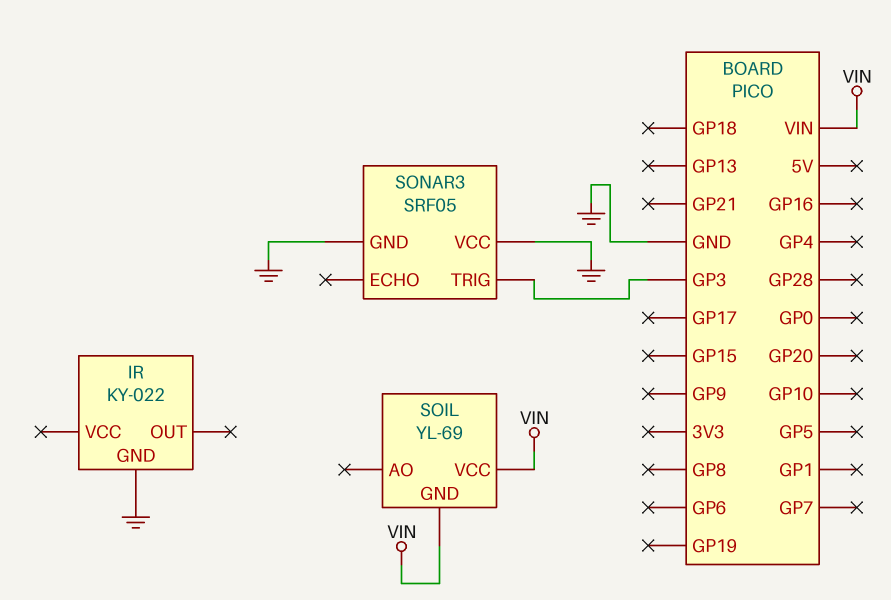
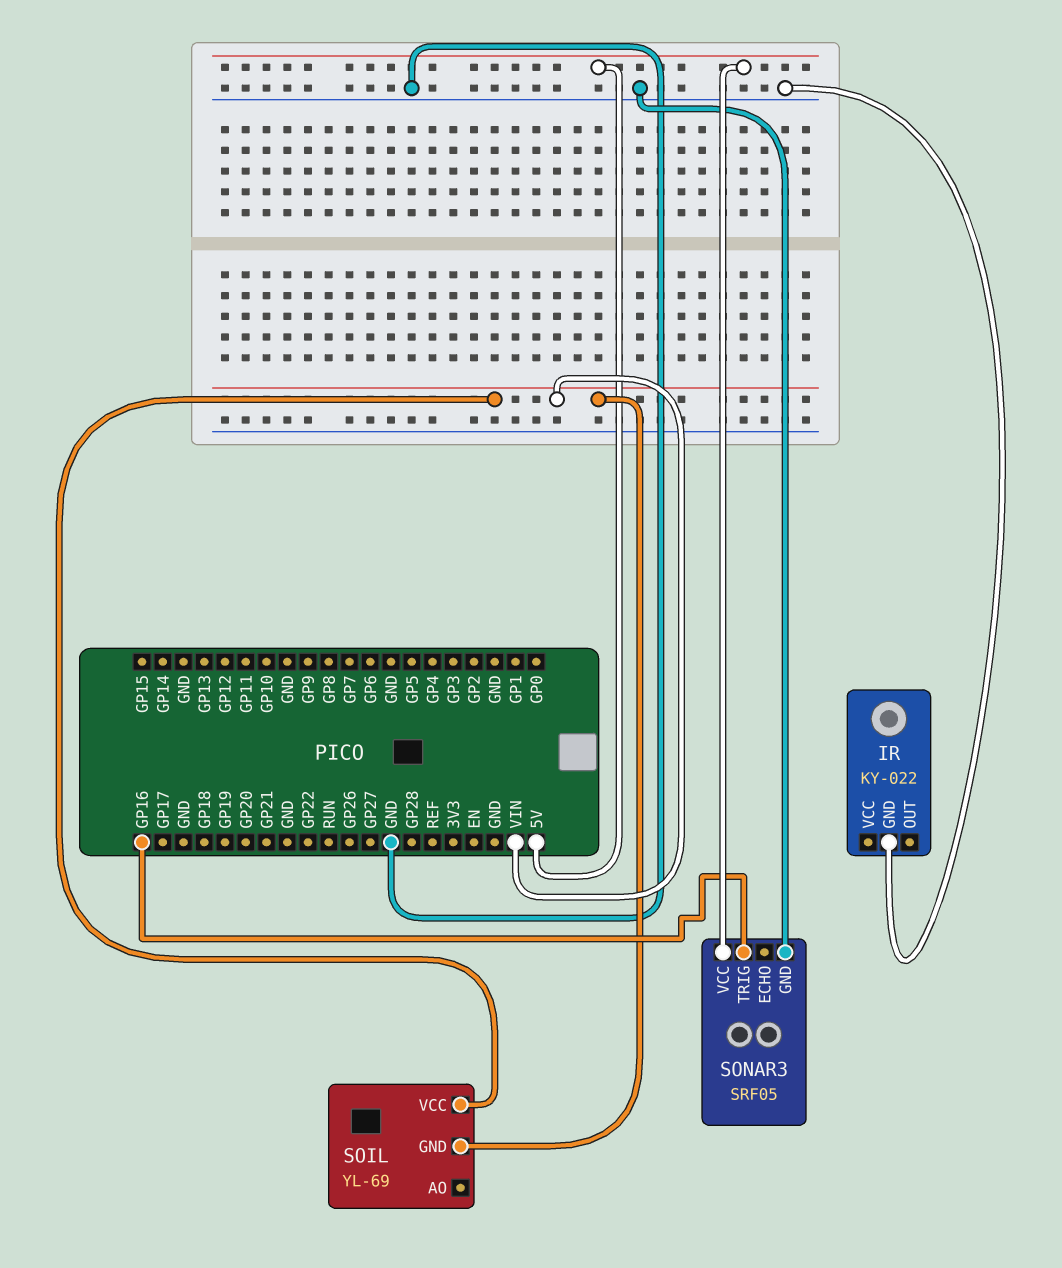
SONAR3 pin TRIG: GP3 -> GP16
SONAR3 pin VCC: GND -> 5V

